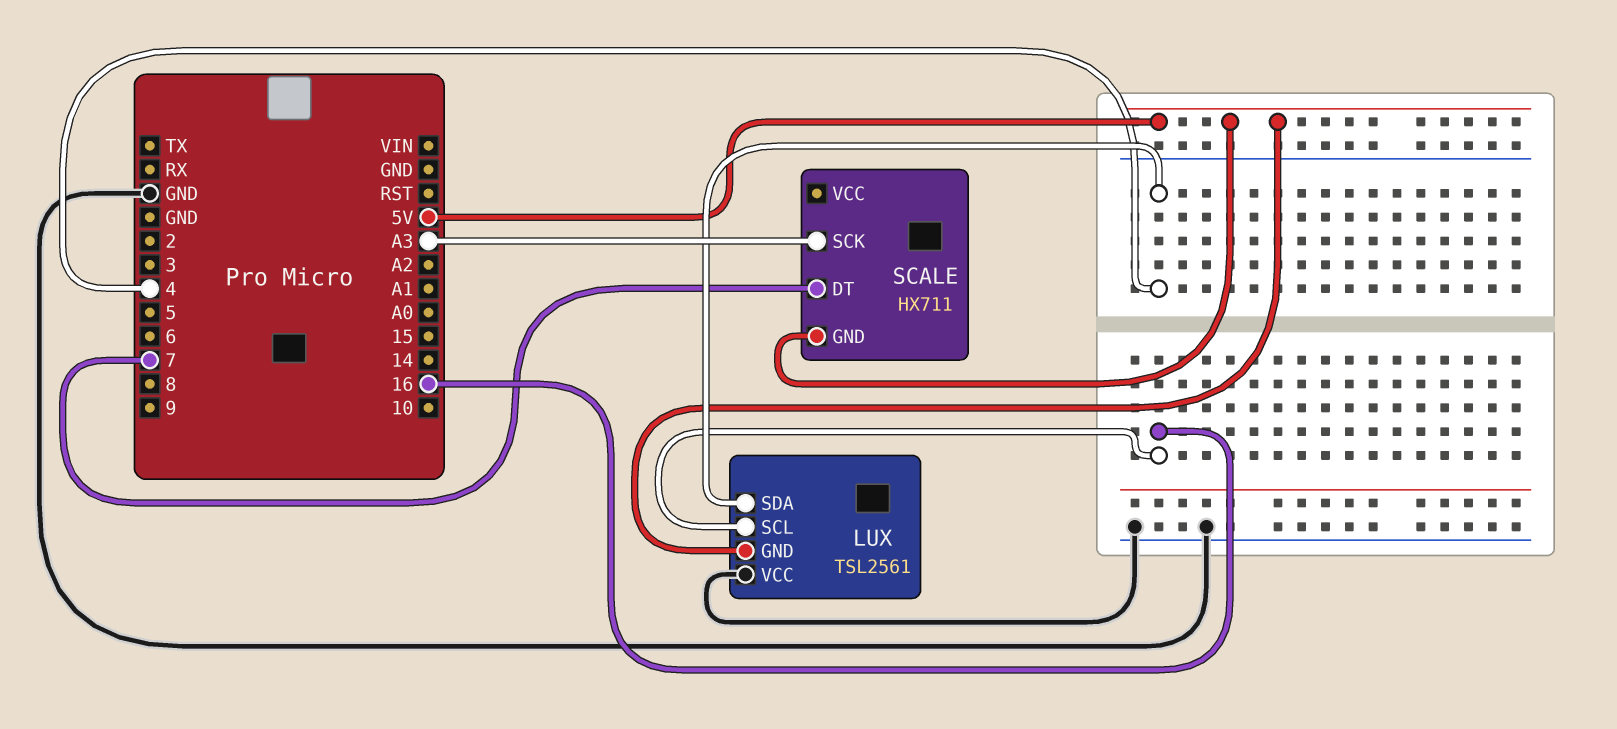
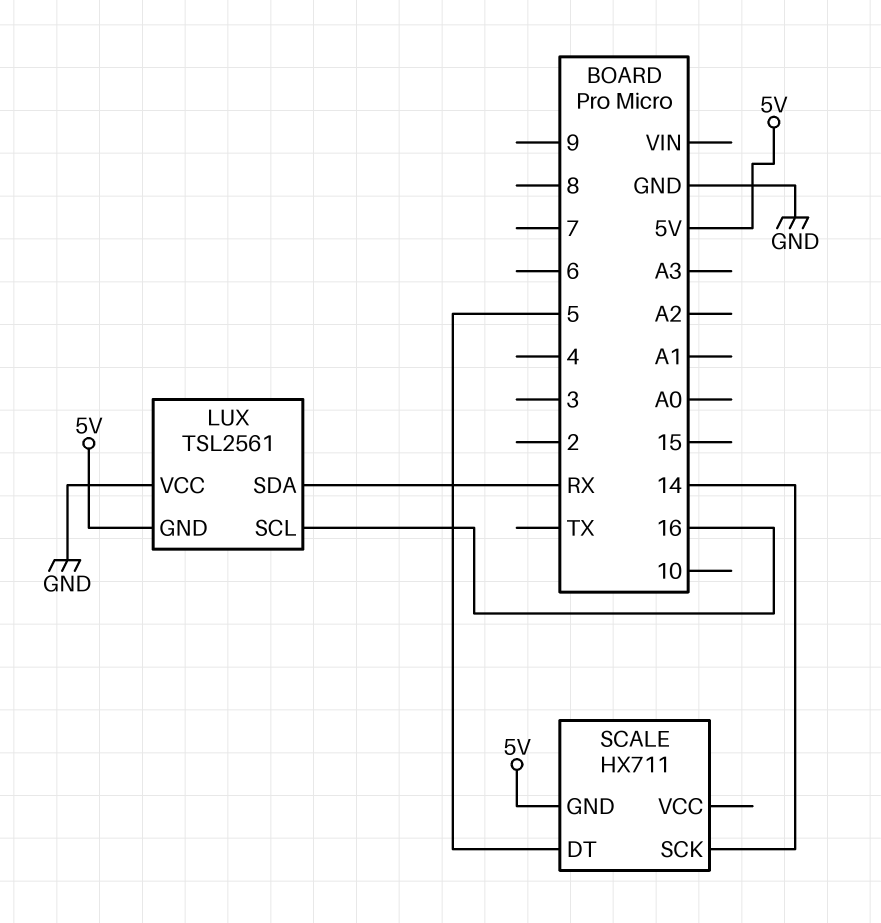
LUX pin SDA: 4 -> RX
SCALE pin DT: 7 -> 5
SCALE pin SCK: A3 -> 14

